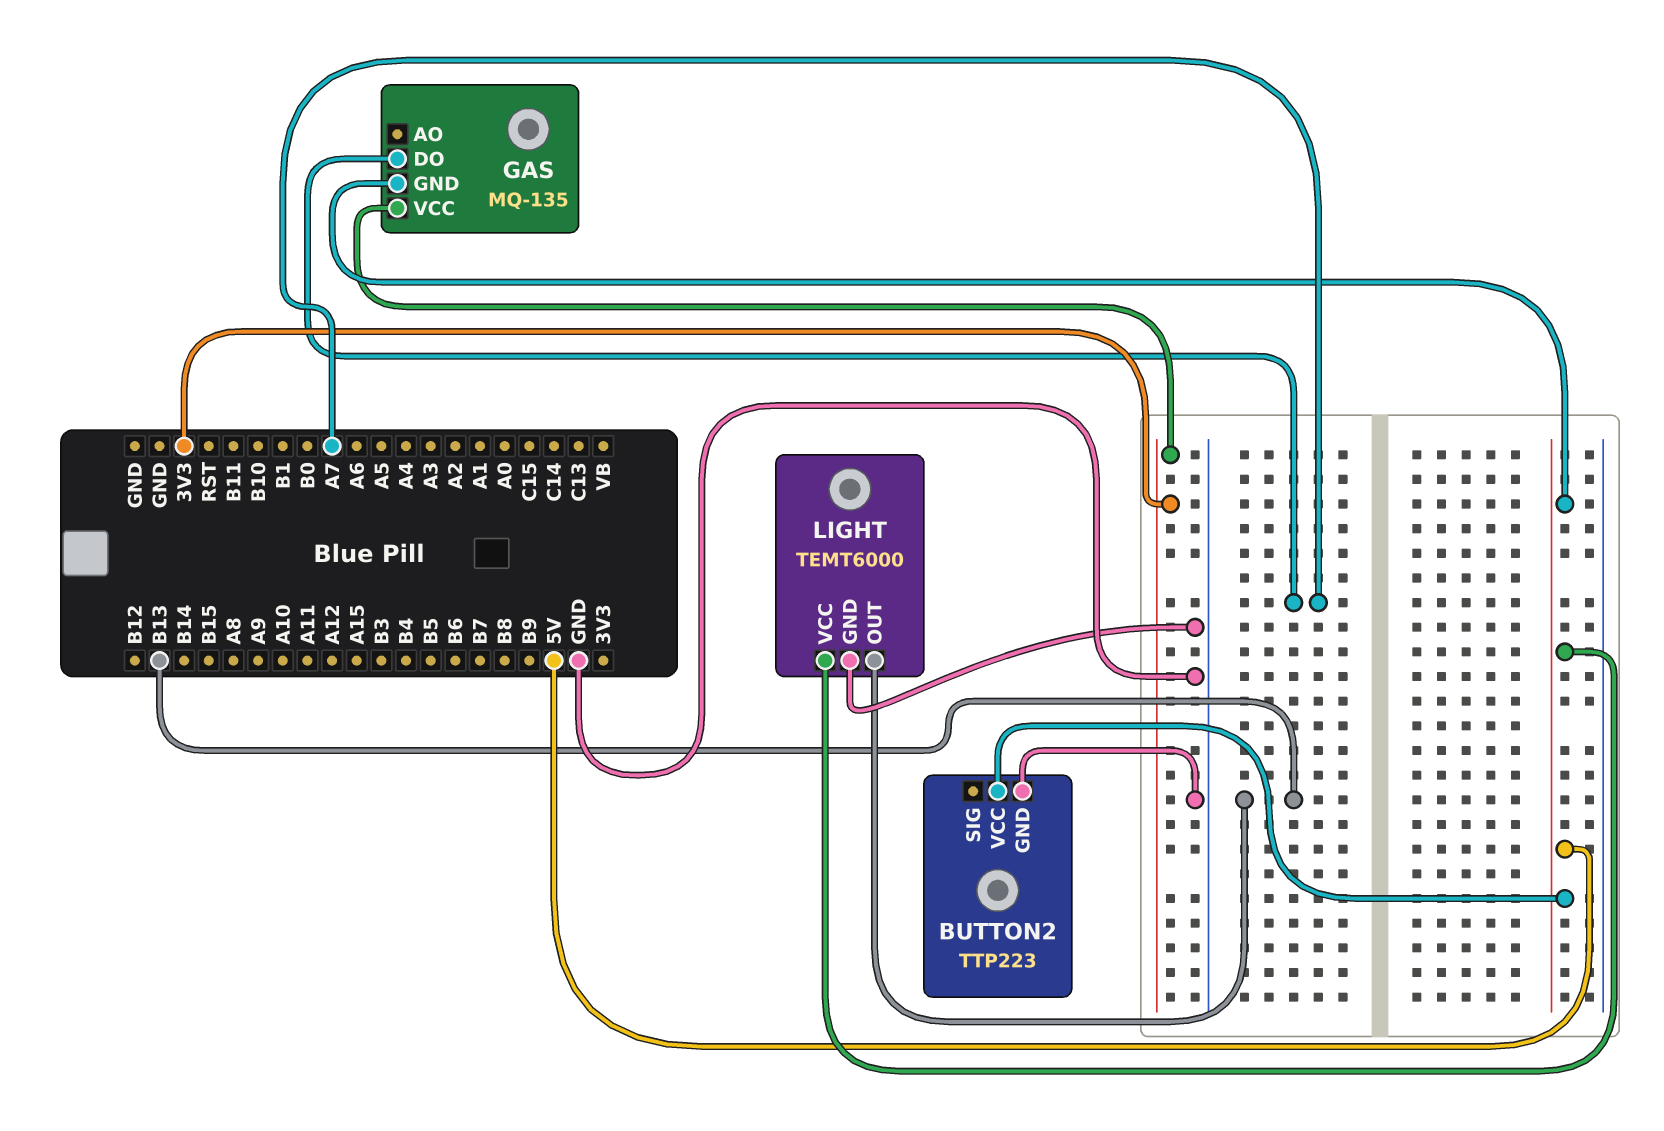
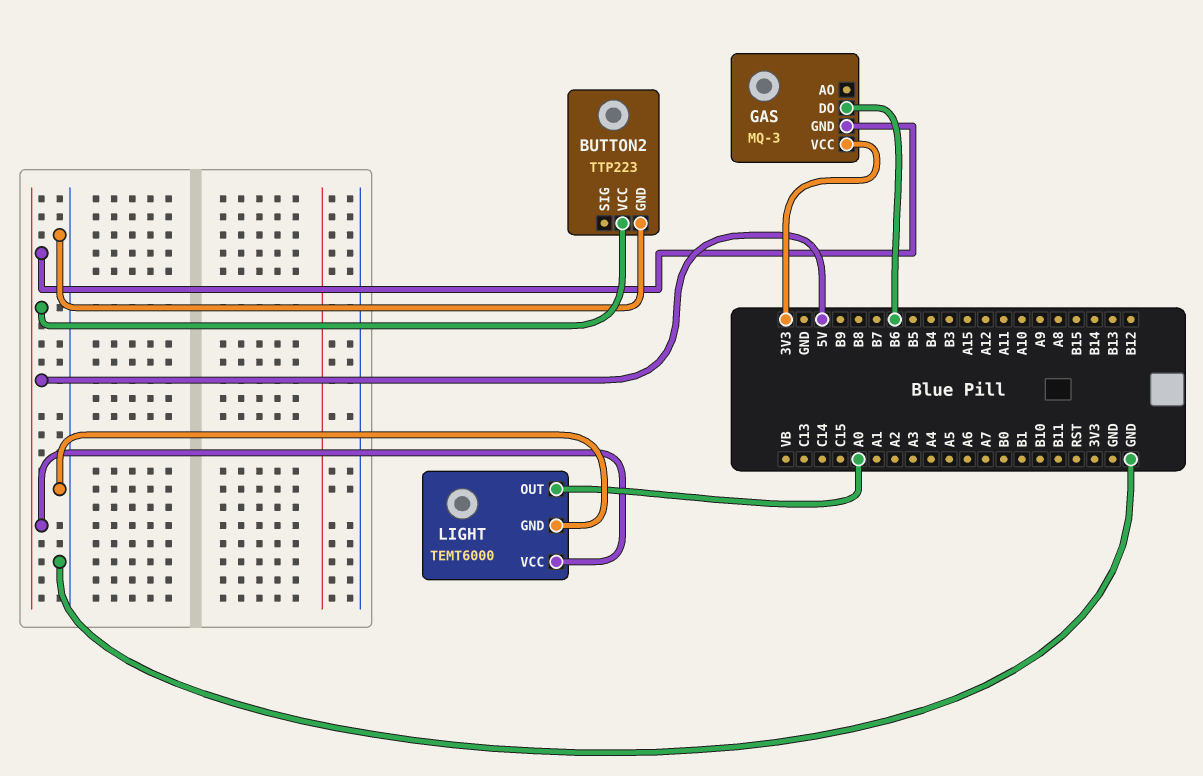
GAS: MQ-135 -> MQ-3
GAS pin DO: A7 -> B6
LIGHT pin OUT: B13 -> A0

